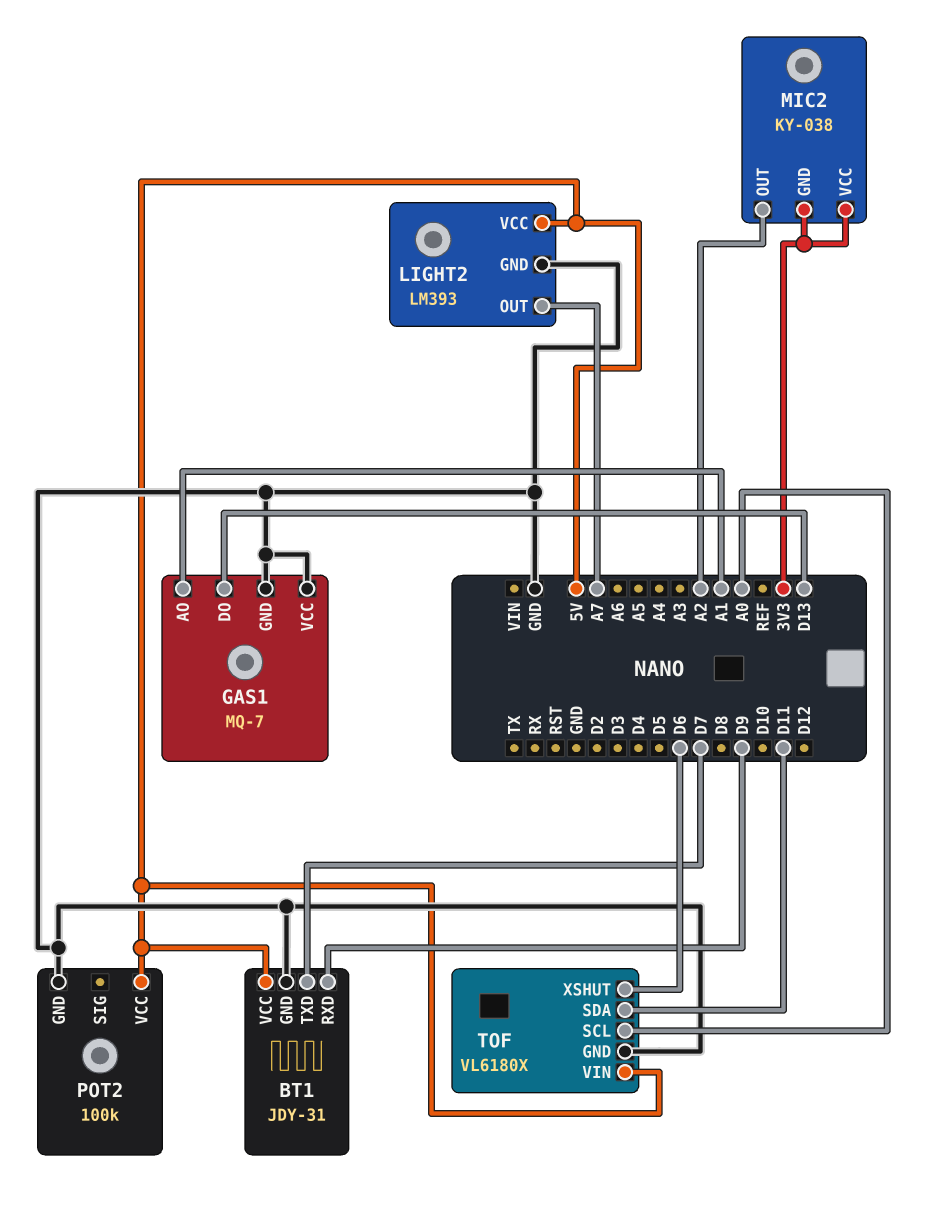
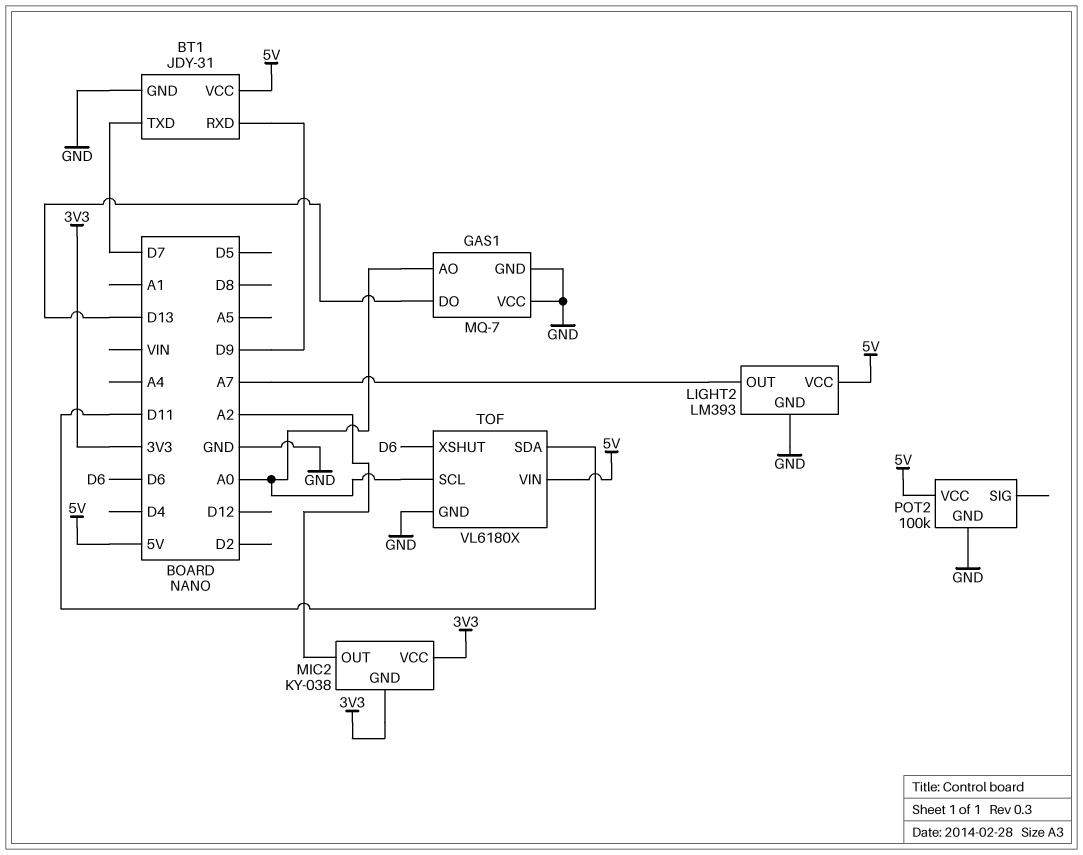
GAS1 pin AO: A1 -> A0

